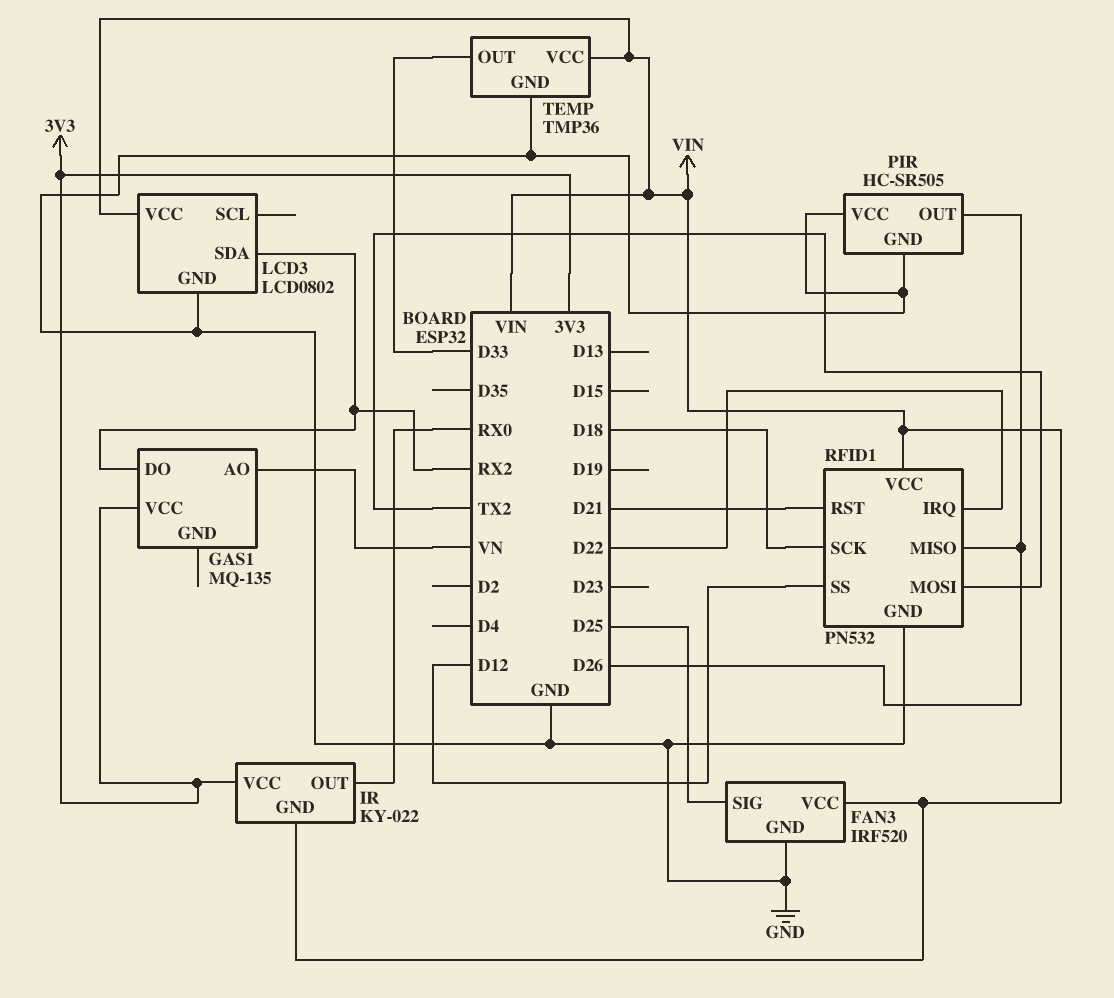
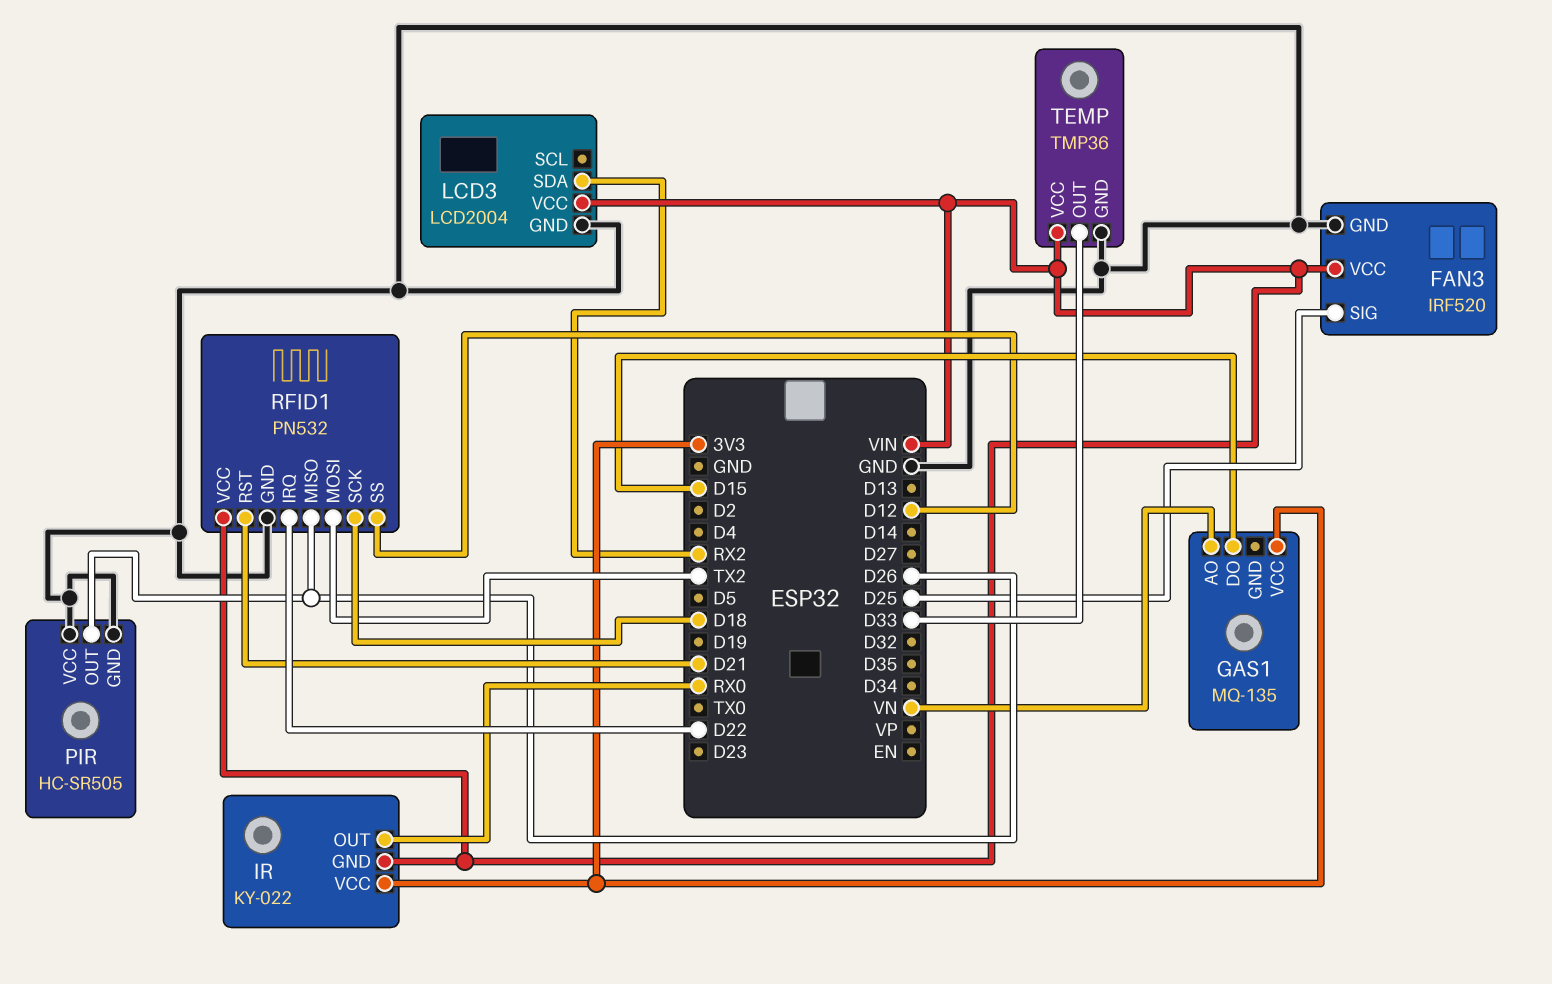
GAS1 pin DO: RX2 -> D15
LCD3: LCD0802 -> LCD2004

